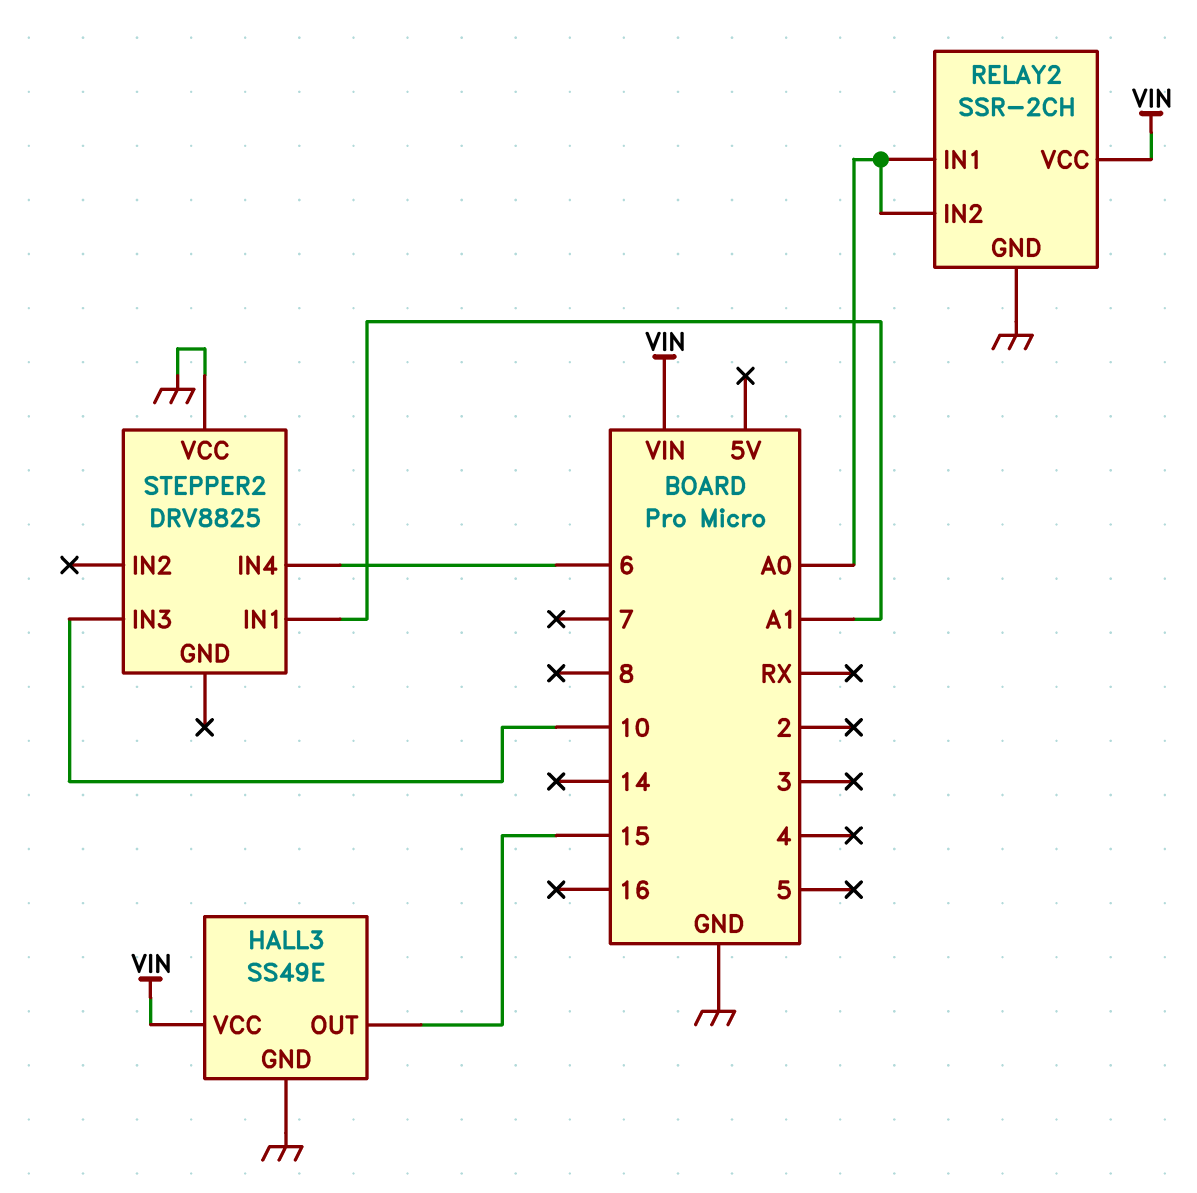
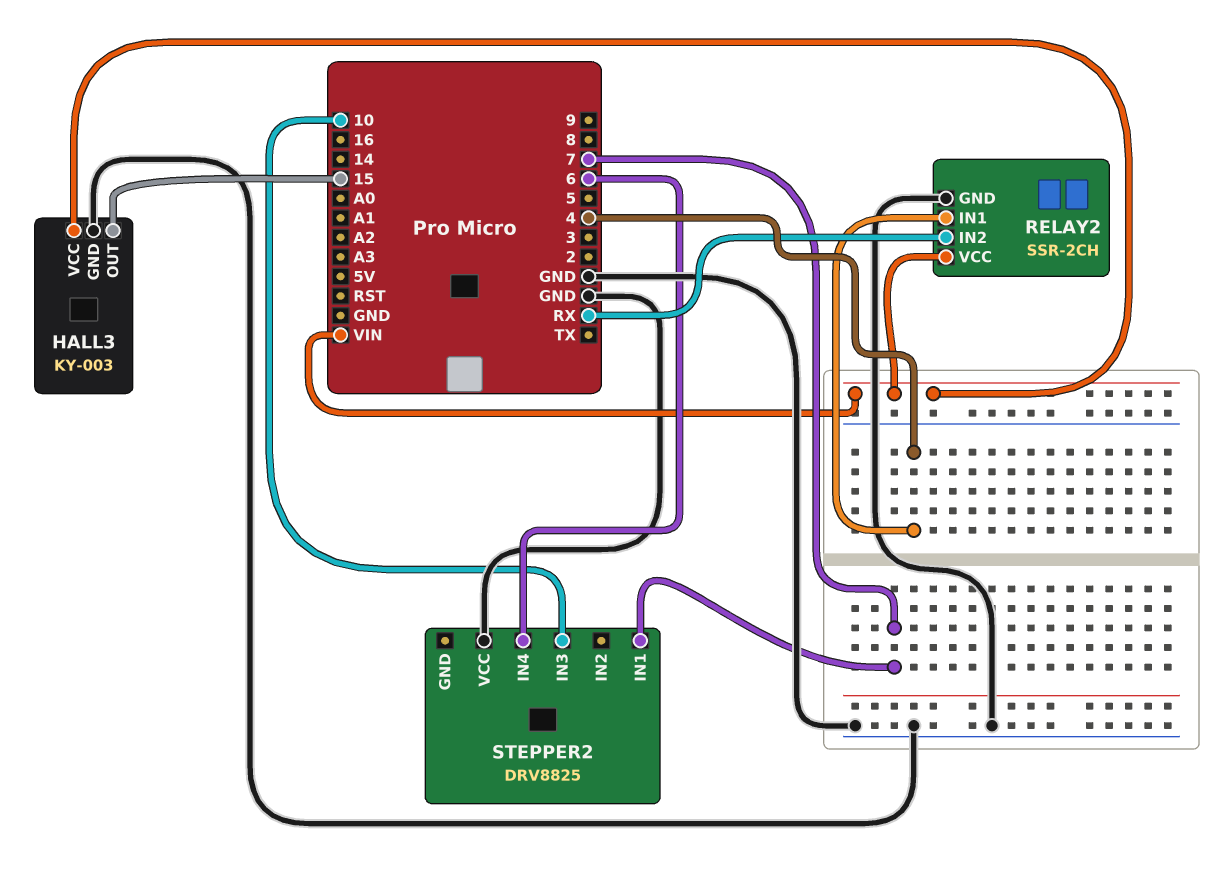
HALL3: SS49E -> KY-003
RELAY2 pin IN1: A0 -> 4
RELAY2 pin IN2: A0 -> RX
STEPPER2 pin IN1: A1 -> 7

